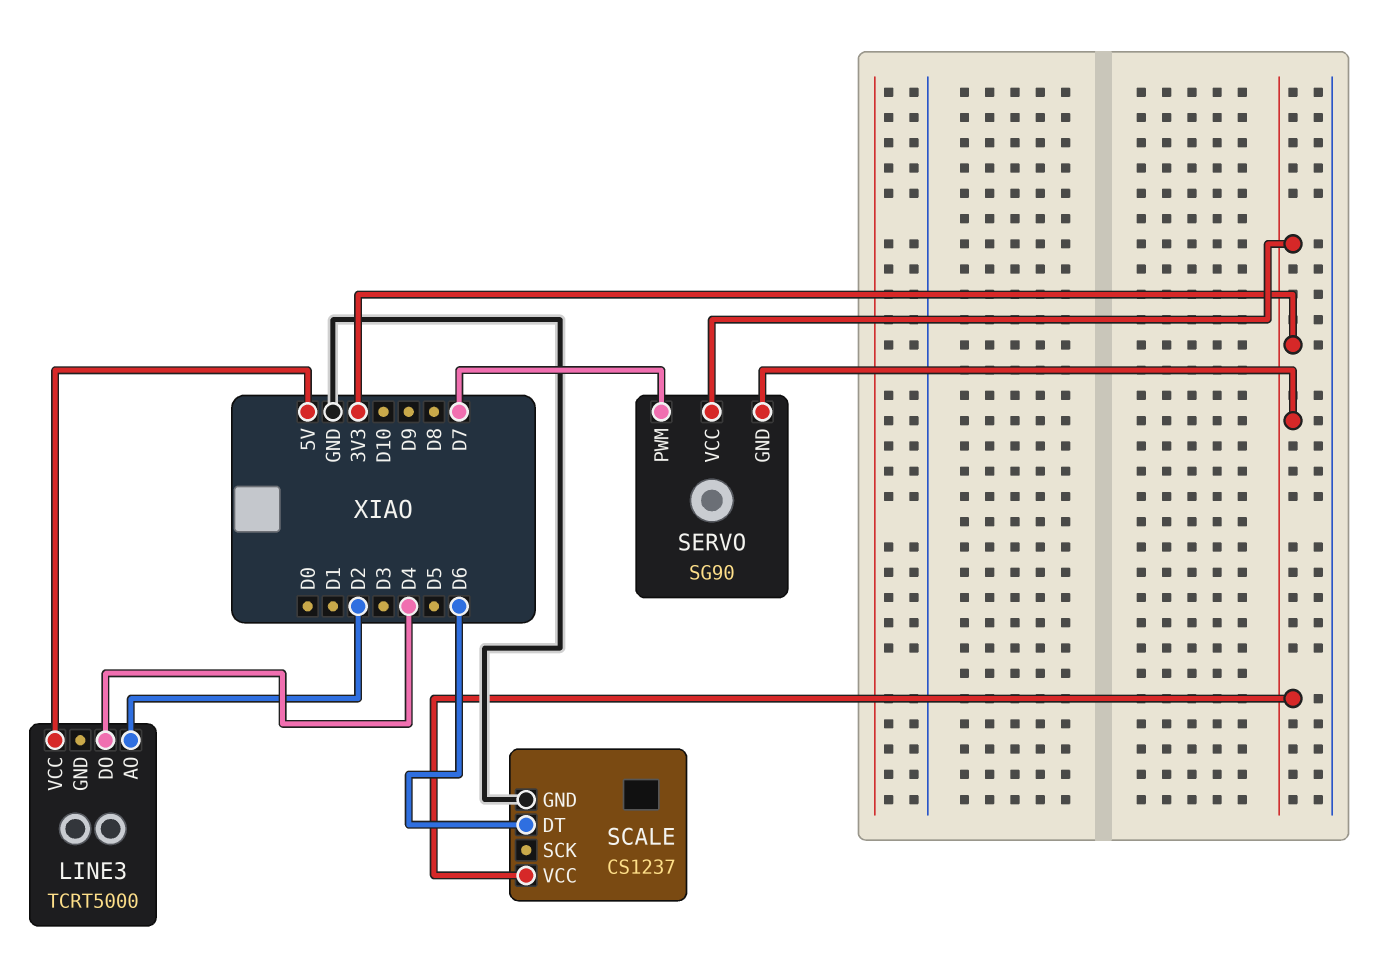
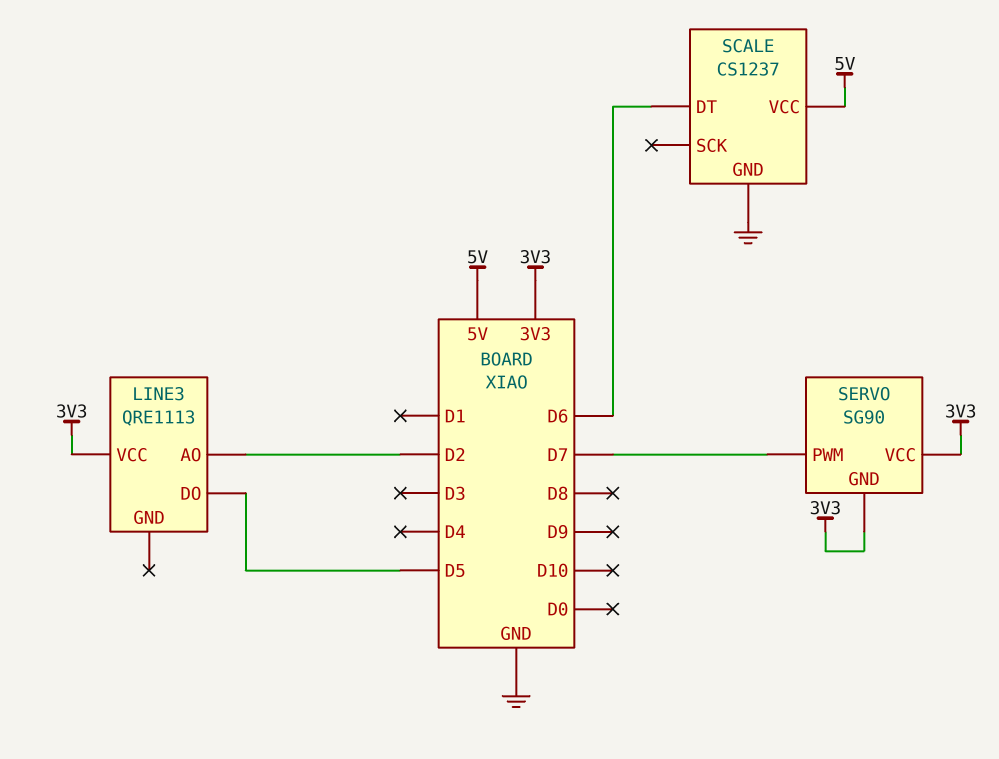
LINE3: TCRT5000 -> QRE1113
LINE3 pin DO: D4 -> D5
LINE3 pin VCC: 5V -> 3V3
SCALE pin VCC: 3V3 -> 5V

